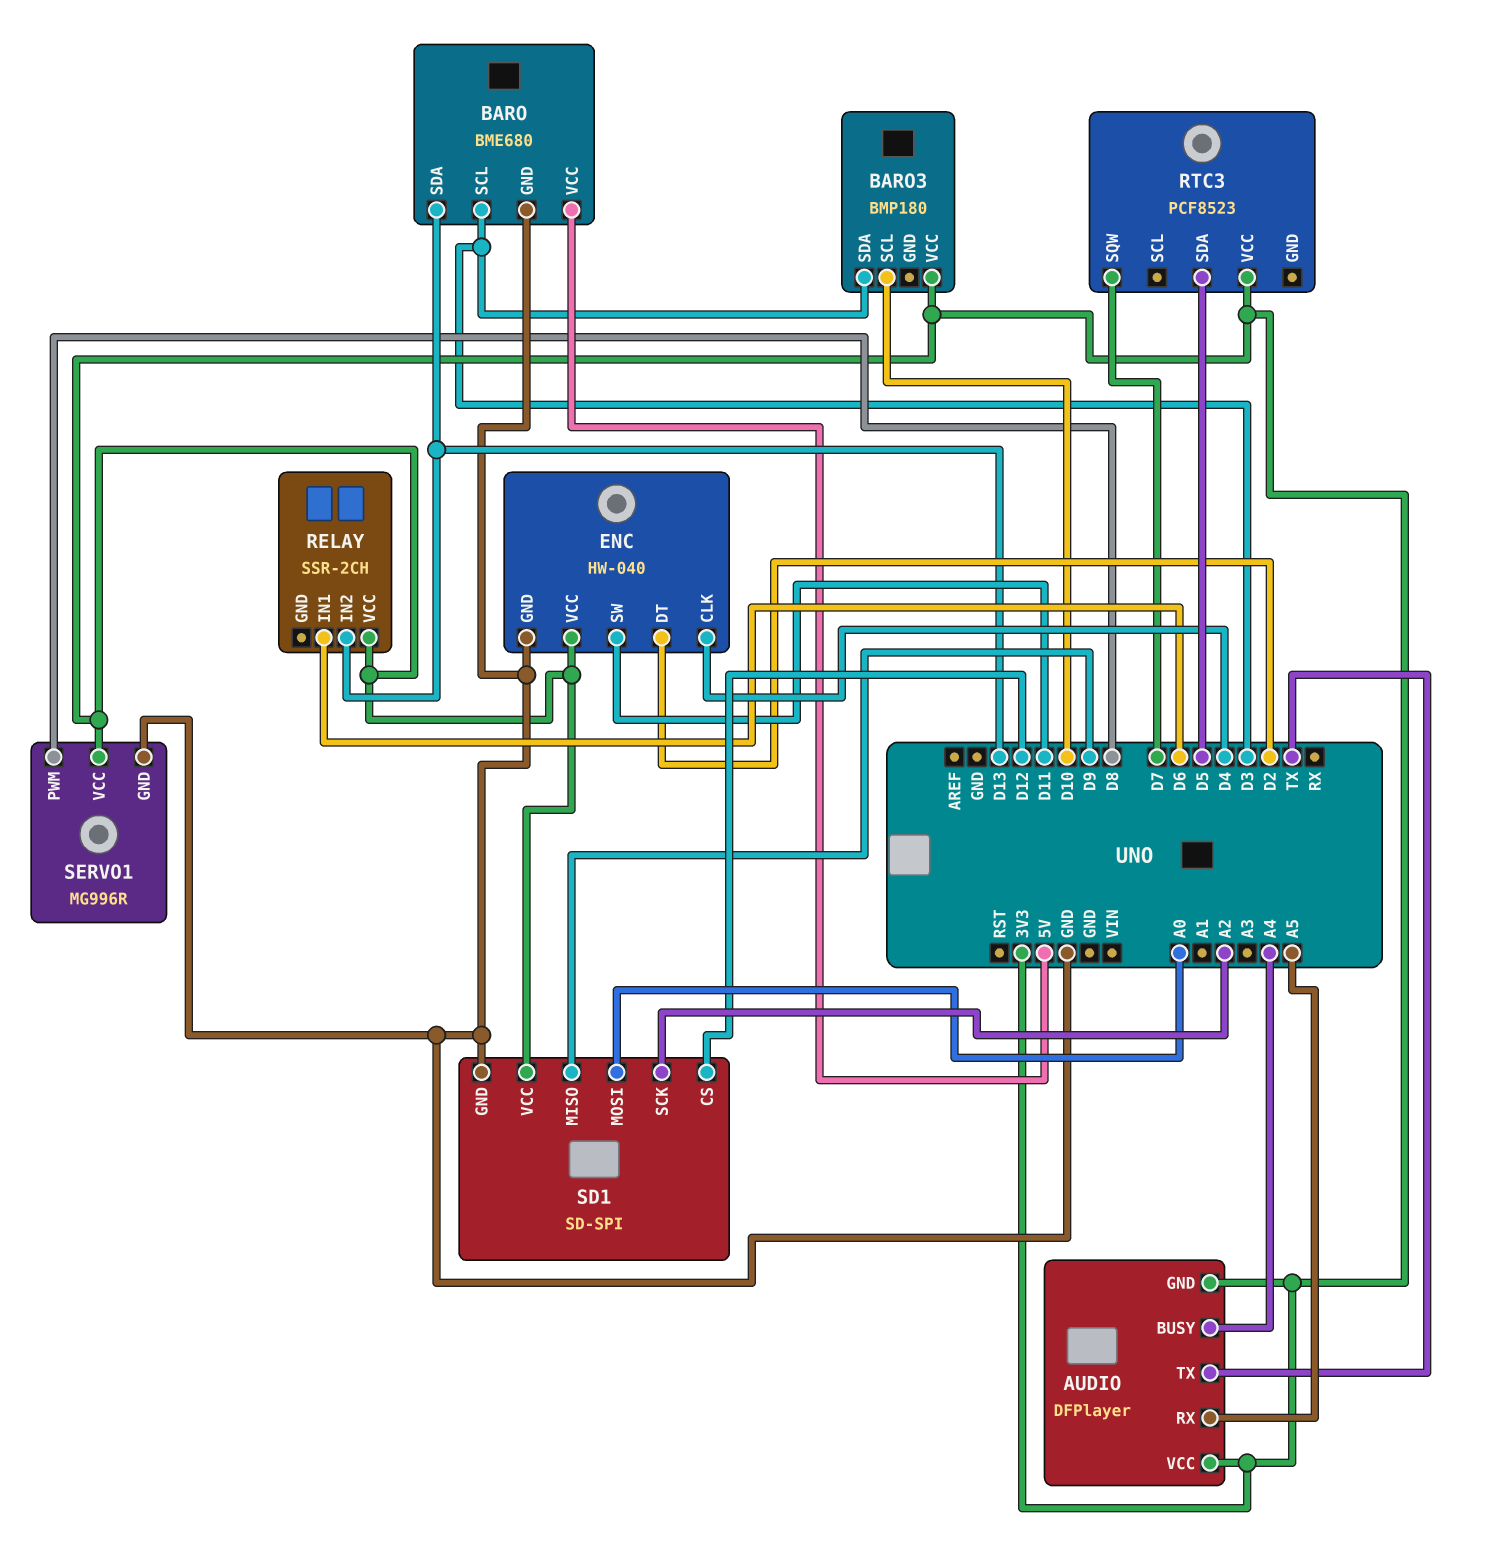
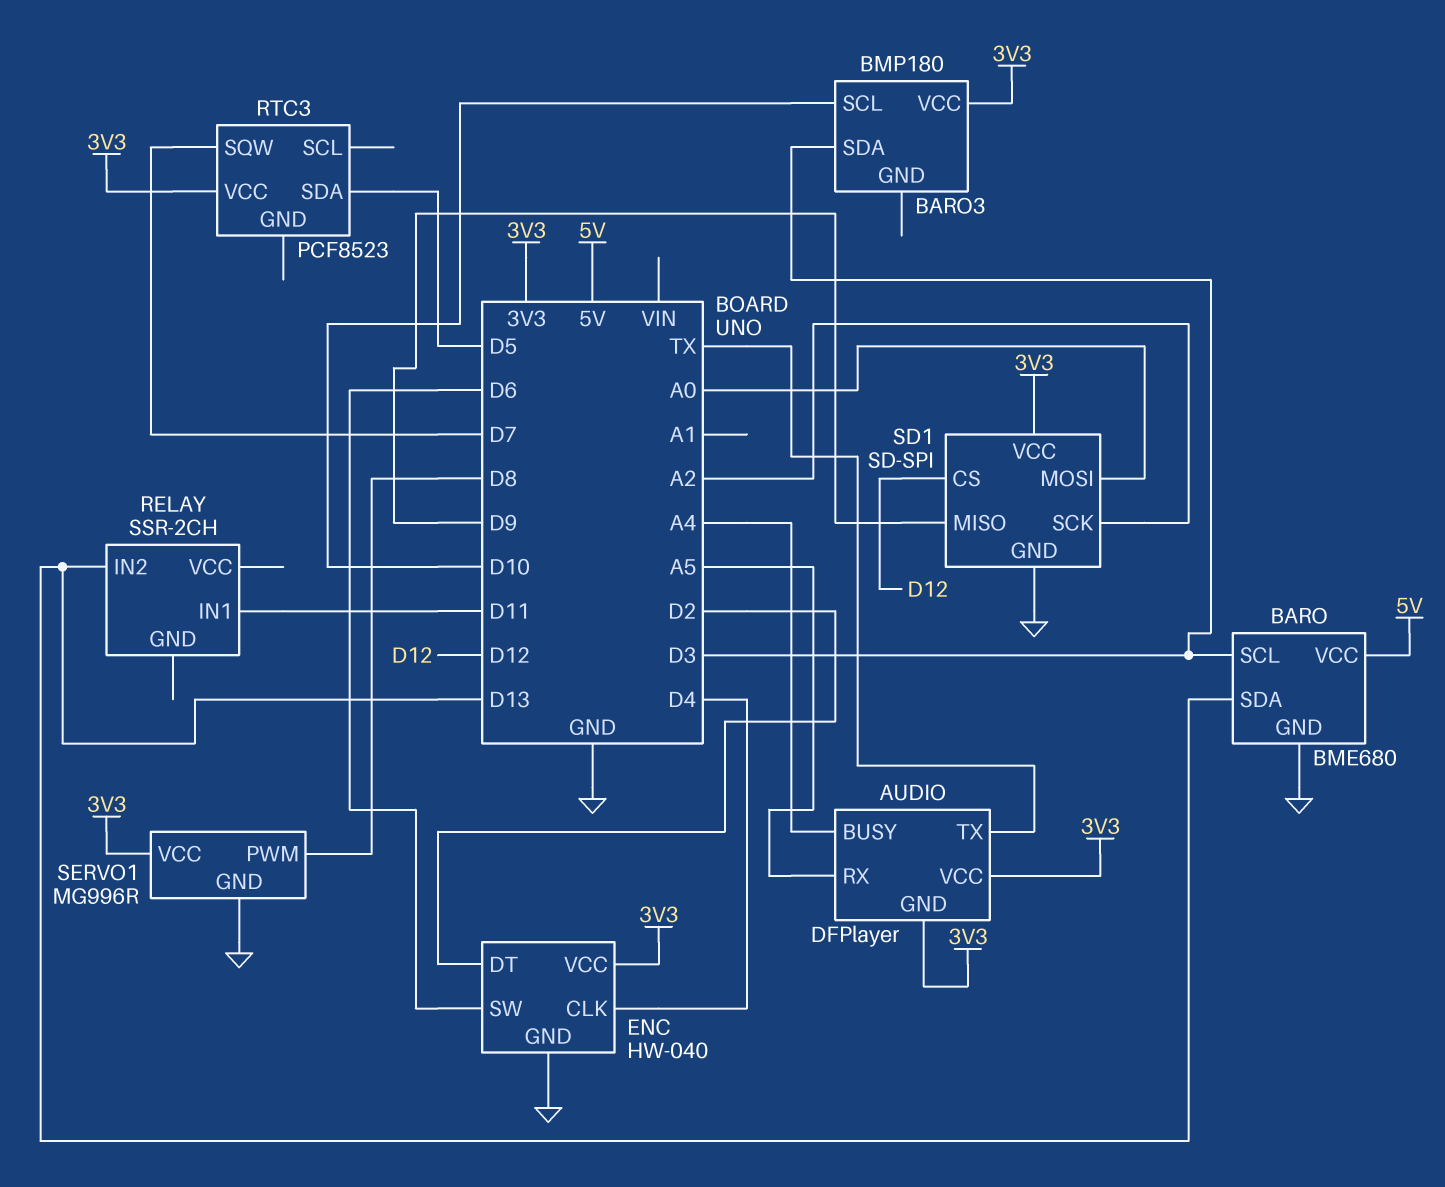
ENC pin SW: D11 -> D6
RELAY pin IN1: D6 -> D11
RELAY pin VCC: 3V3 -> none

